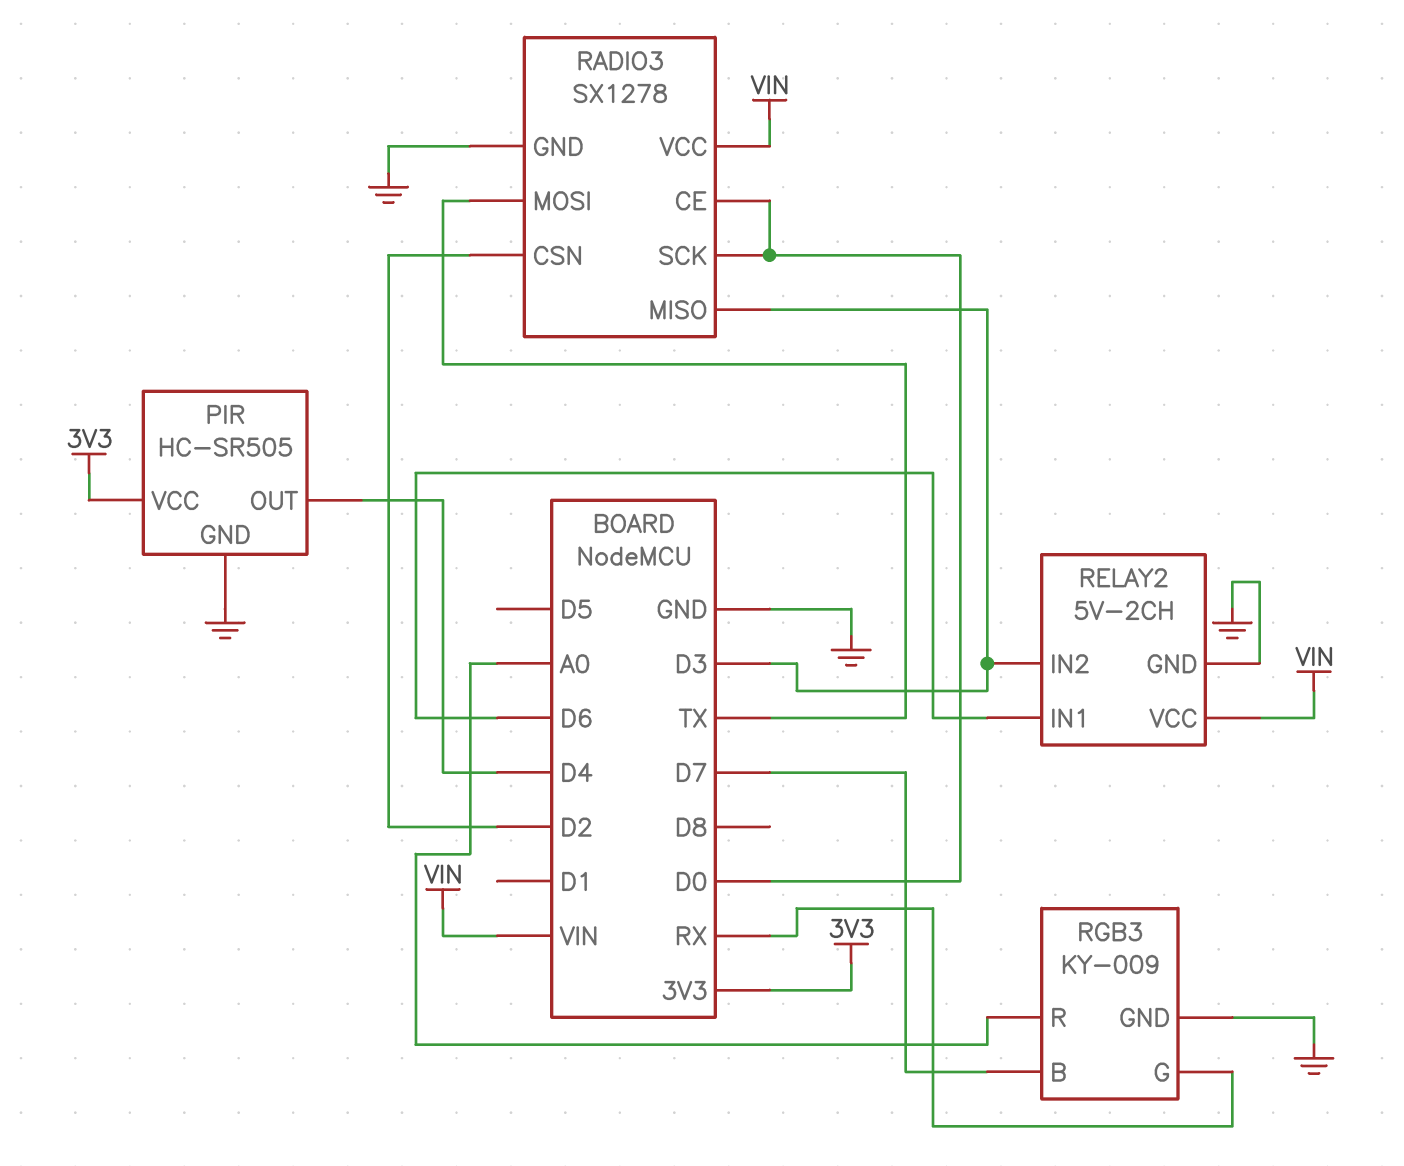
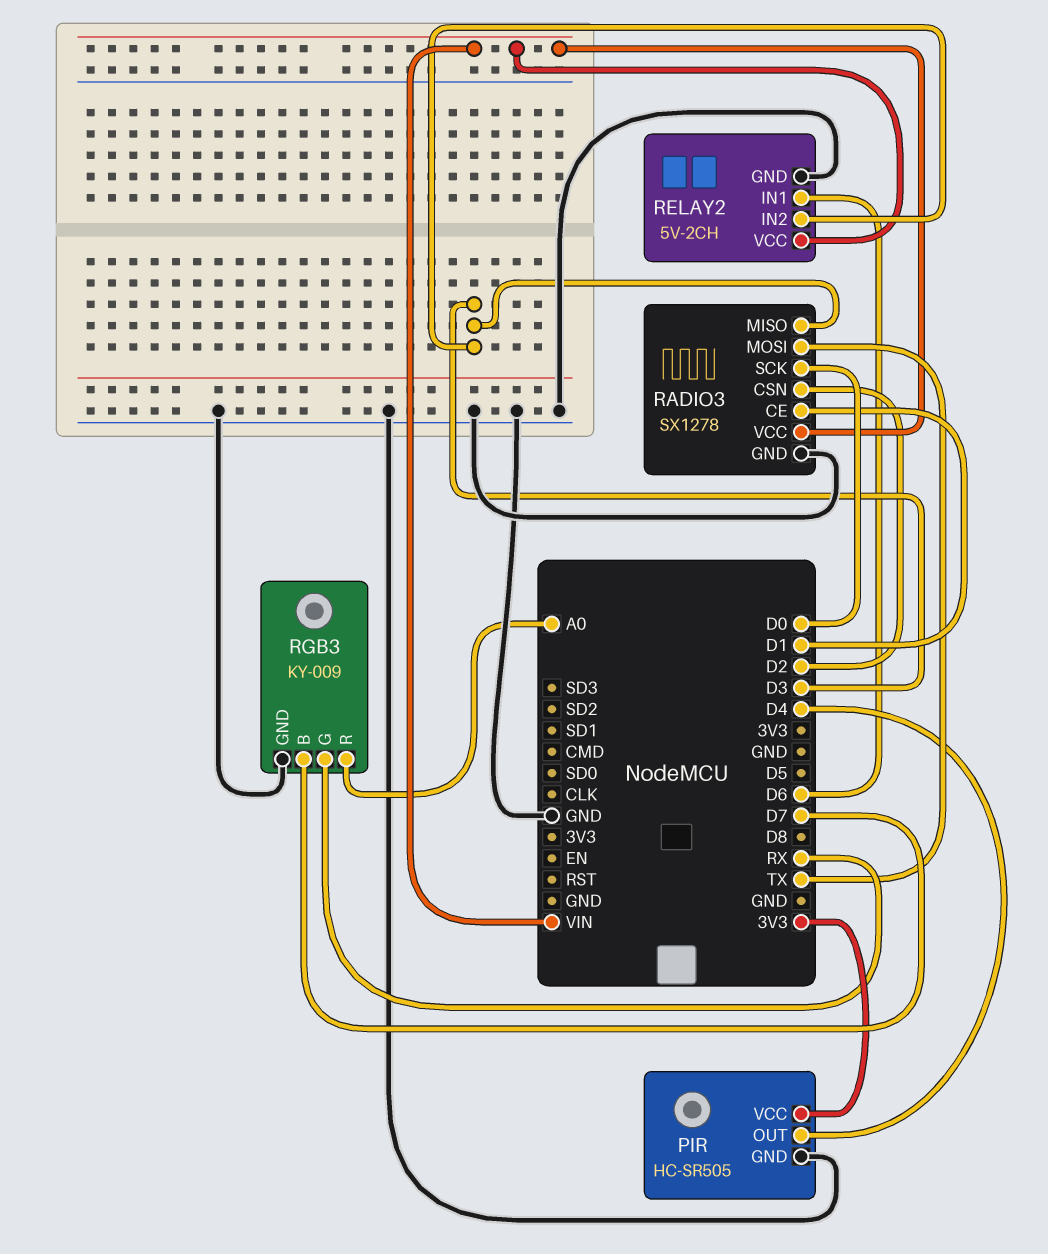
RADIO3 pin CE: D0 -> D1

